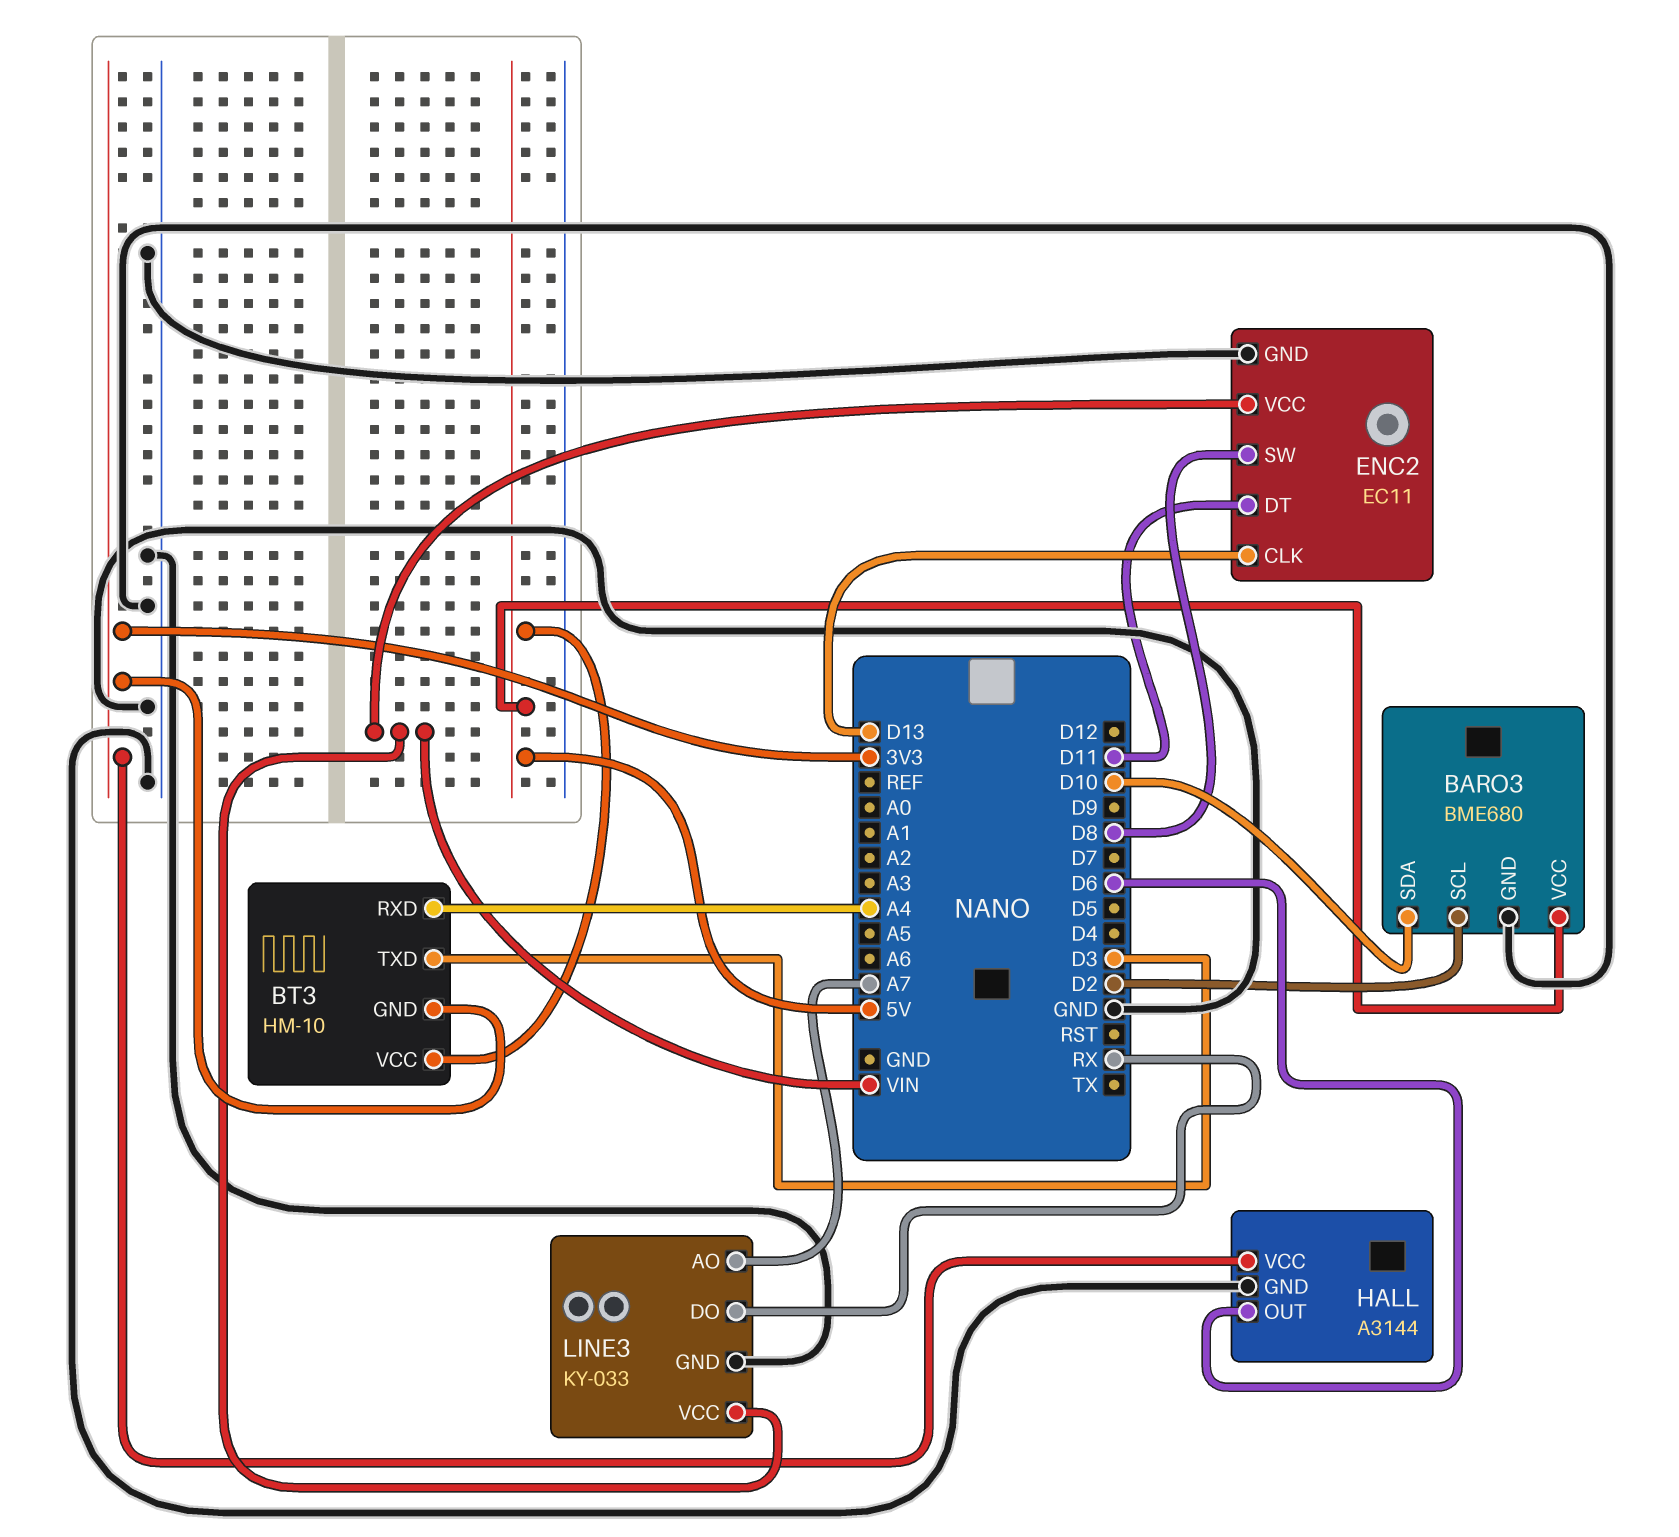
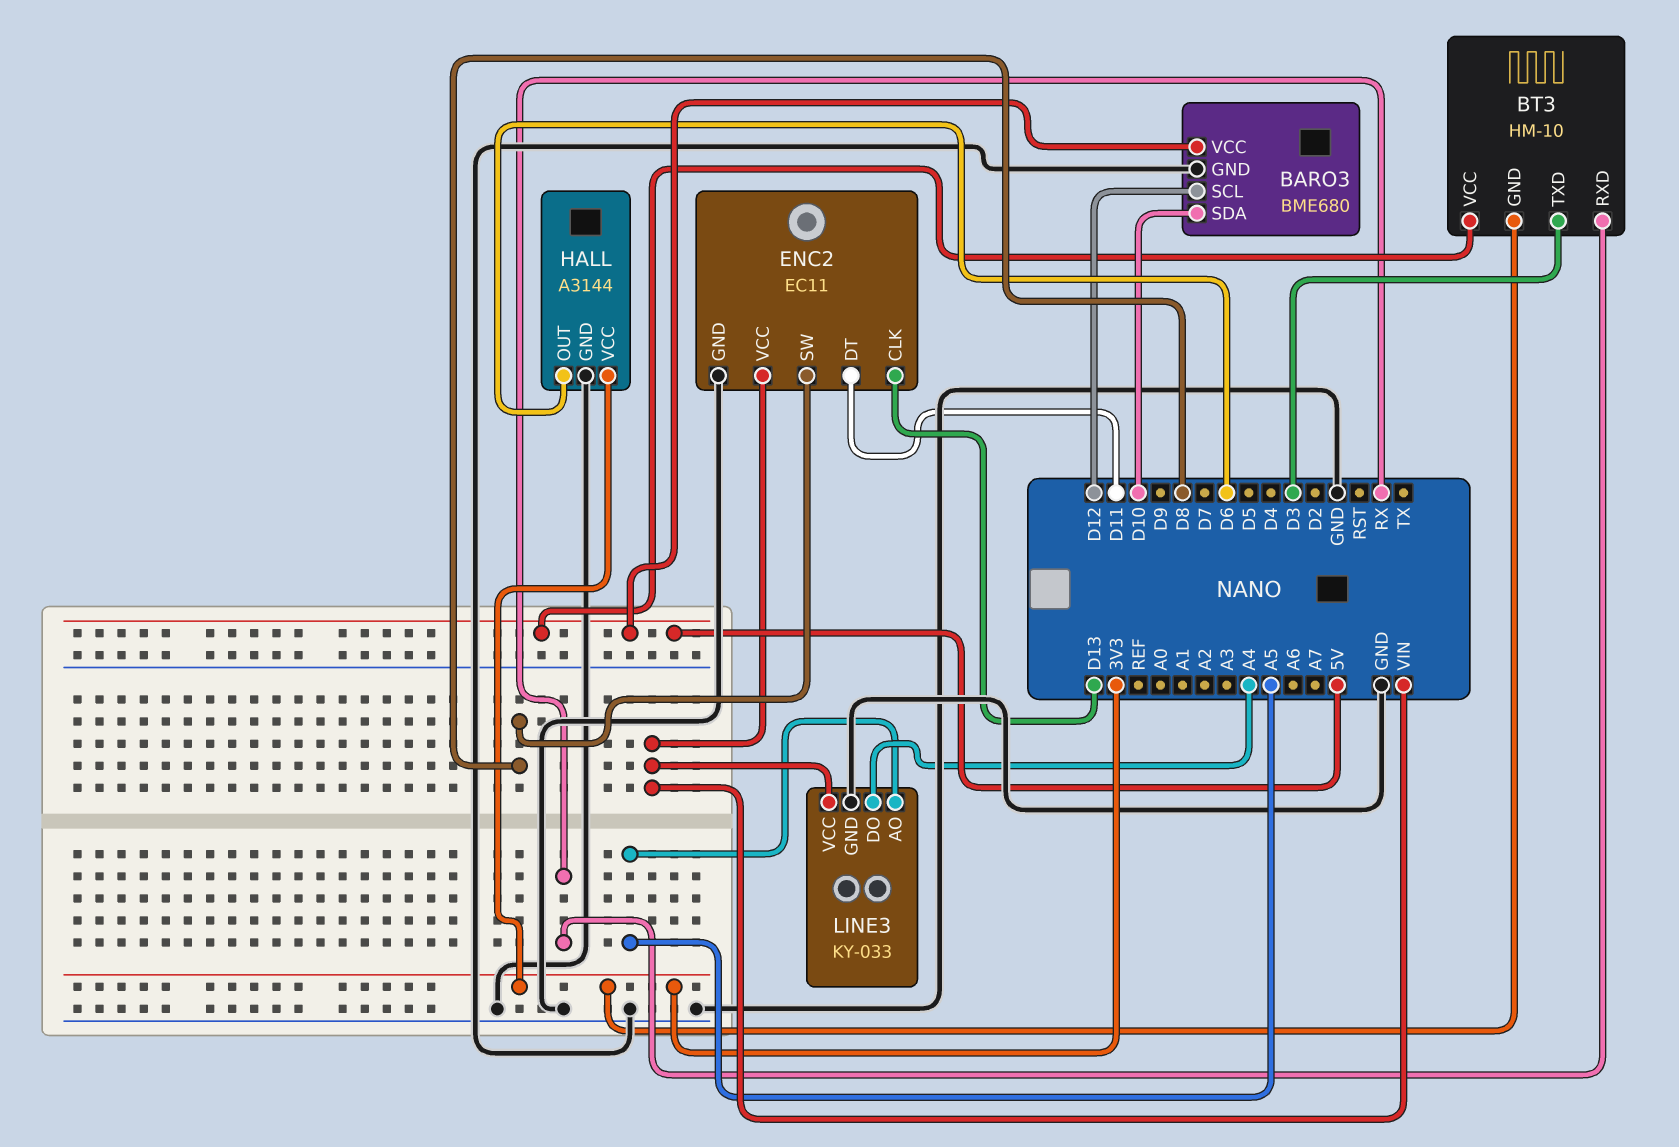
BARO3 pin SCL: D2 -> D12
BT3 pin RXD: A4 -> RX
LINE3 pin AO: A7 -> A5
LINE3 pin DO: RX -> A4

